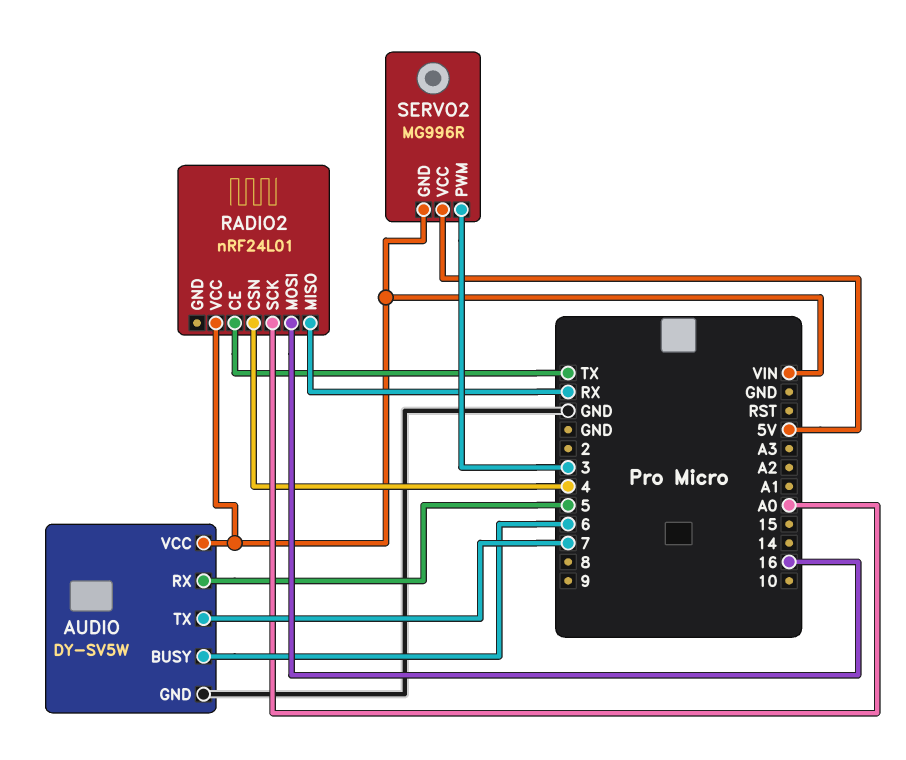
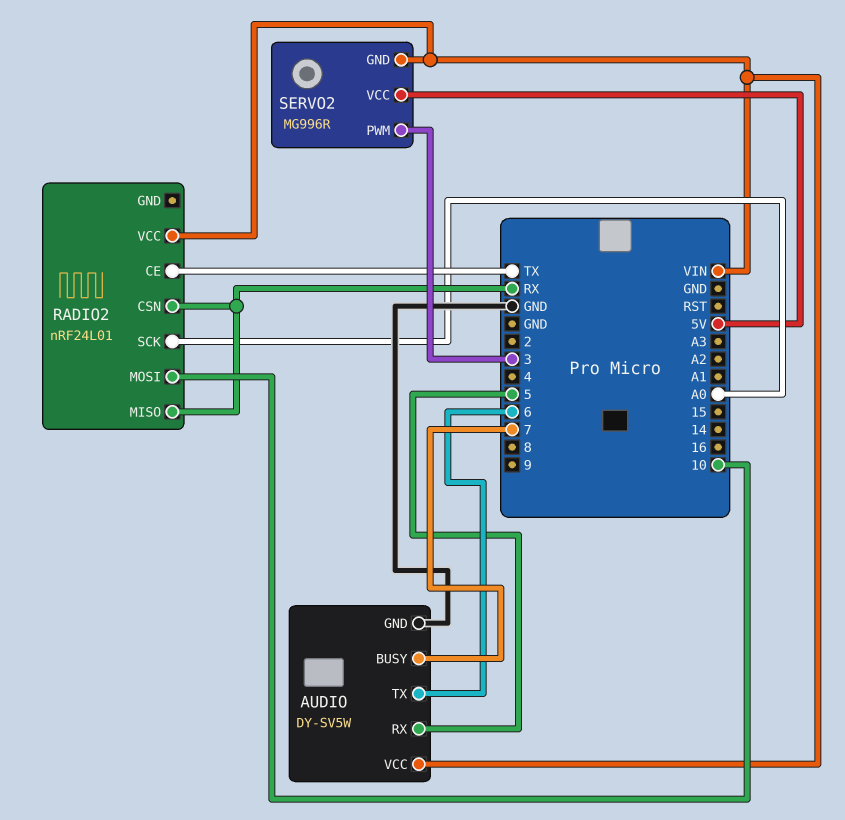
AUDIO pin BUSY: 6 -> 7
AUDIO pin TX: 7 -> 6
RADIO2 pin CSN: 4 -> RX
RADIO2 pin MOSI: 16 -> 10

